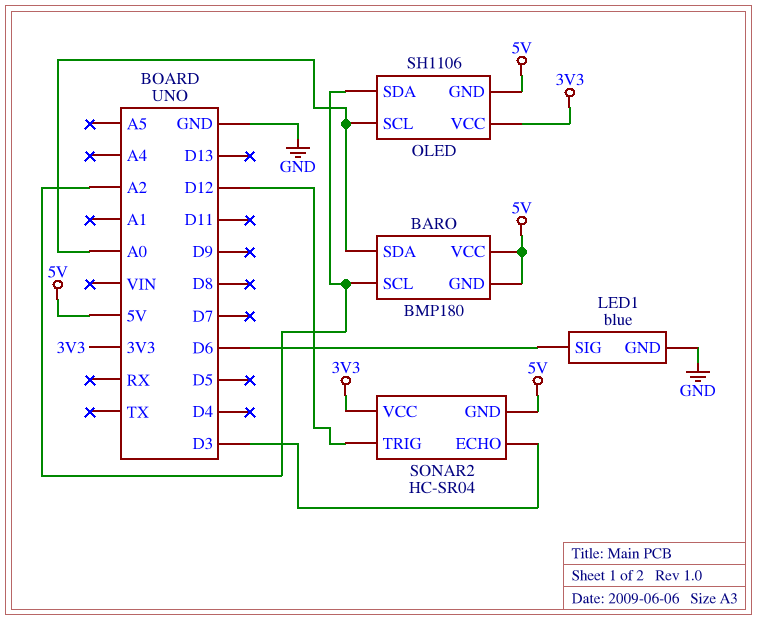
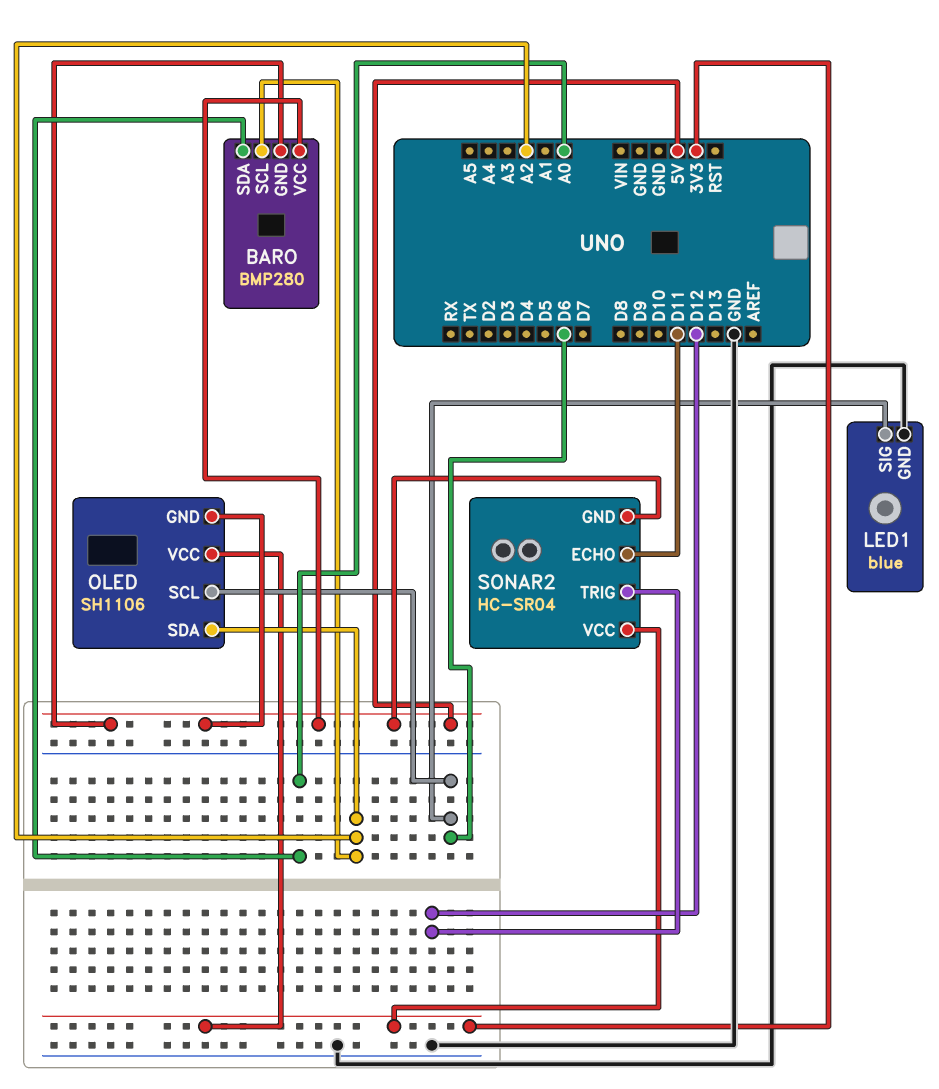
BARO: BMP180 -> BMP280
OLED pin SCL: A0 -> D6
SONAR2 pin ECHO: D3 -> D11

